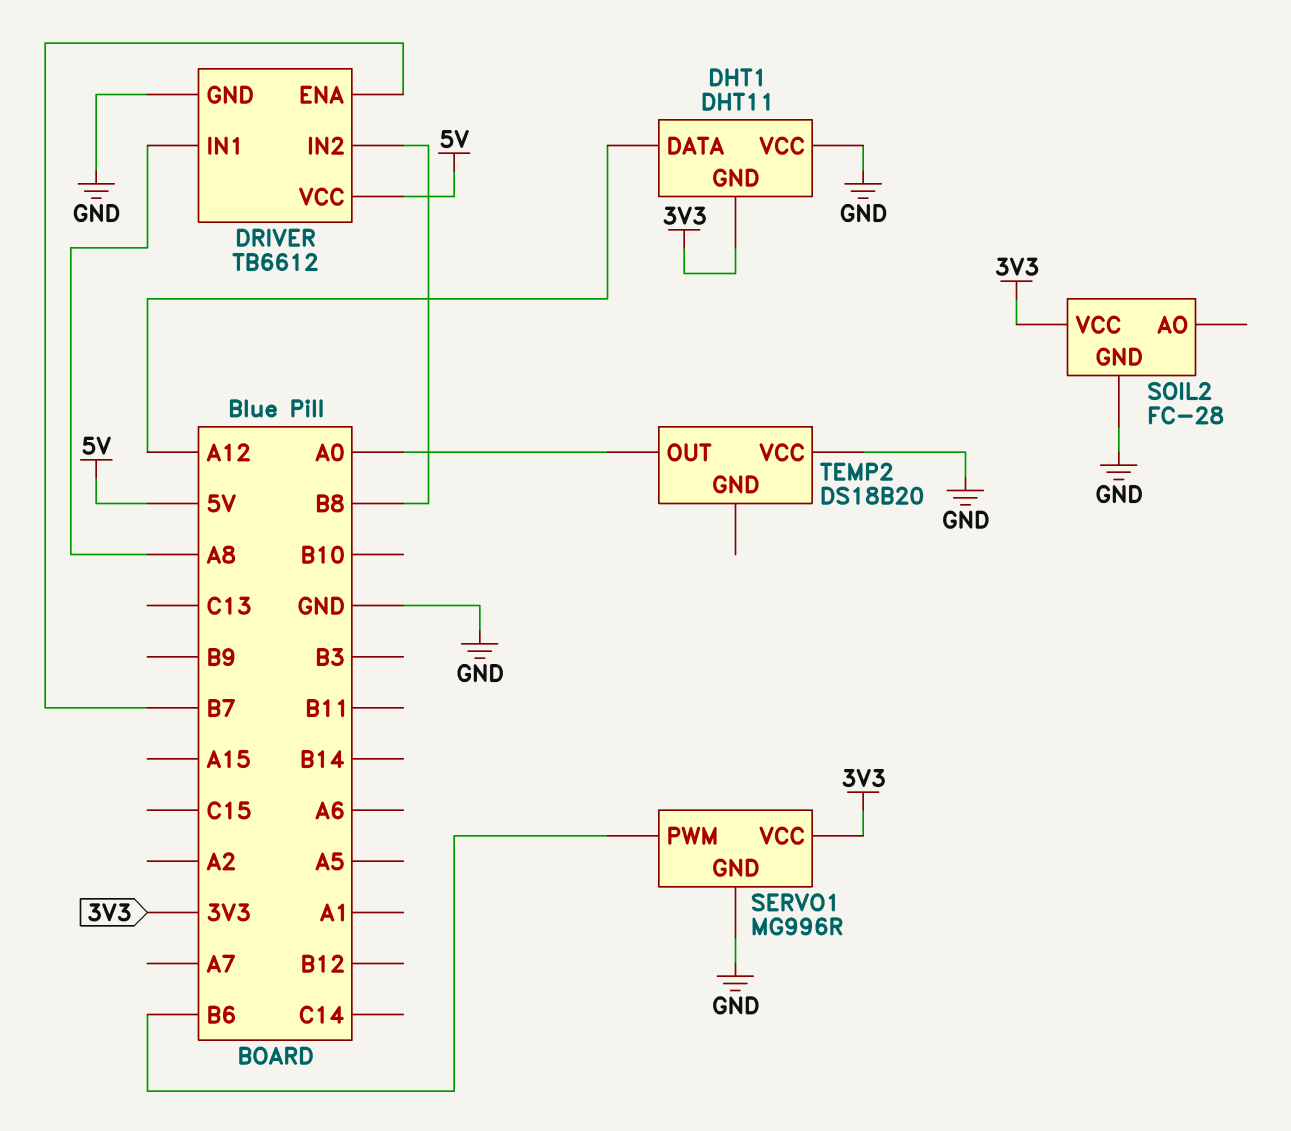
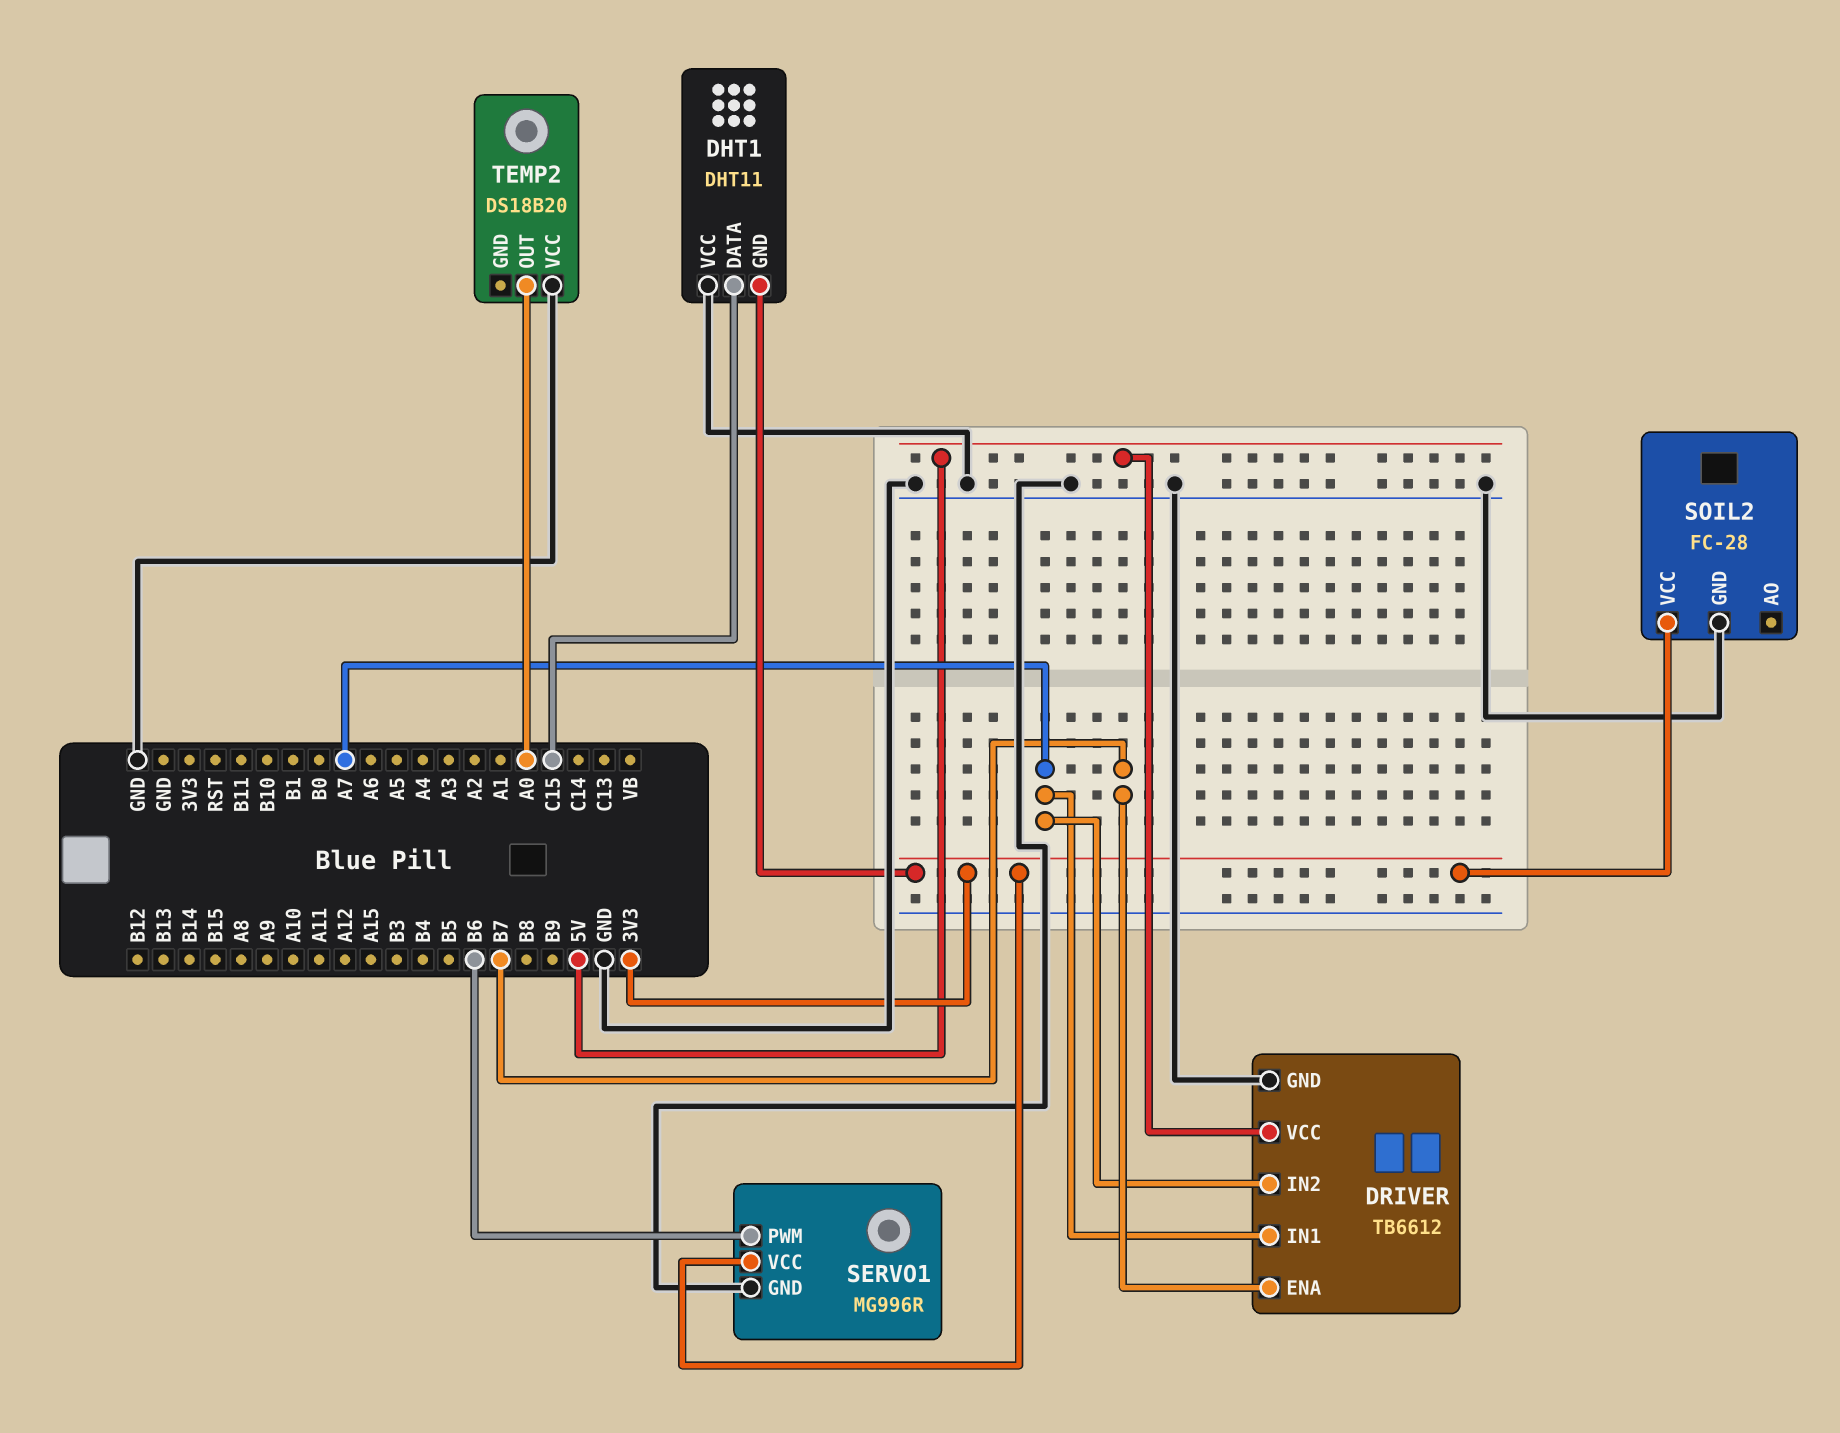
DHT1 pin DATA: A12 -> C15
DRIVER pin IN1: A8 -> A7
DRIVER pin IN2: B8 -> A7

